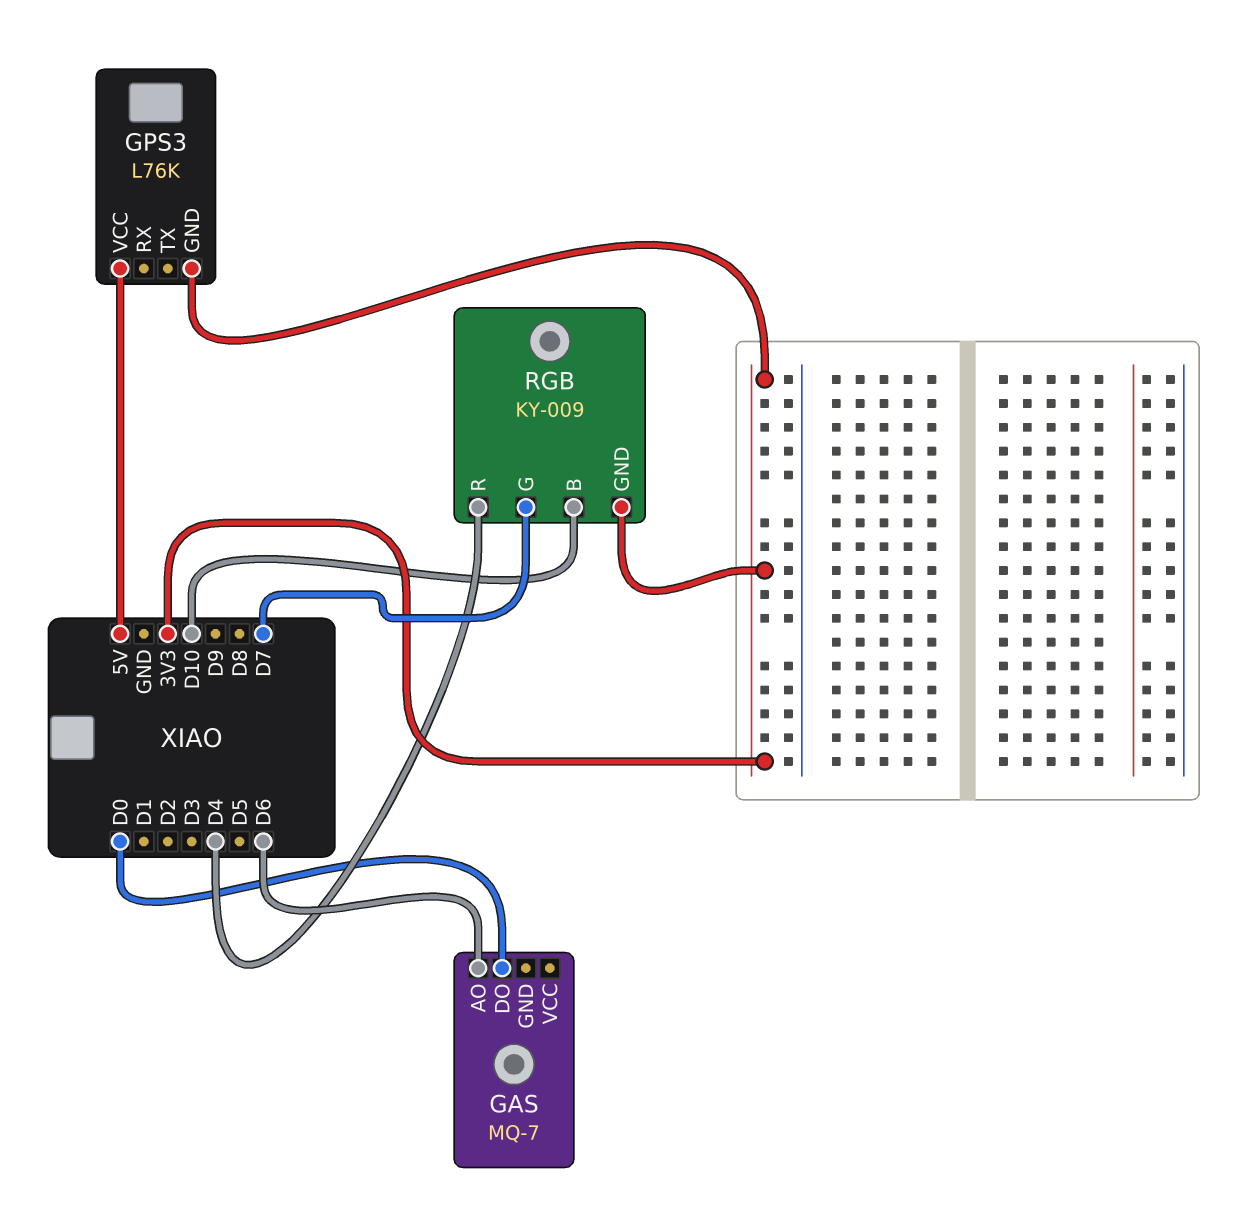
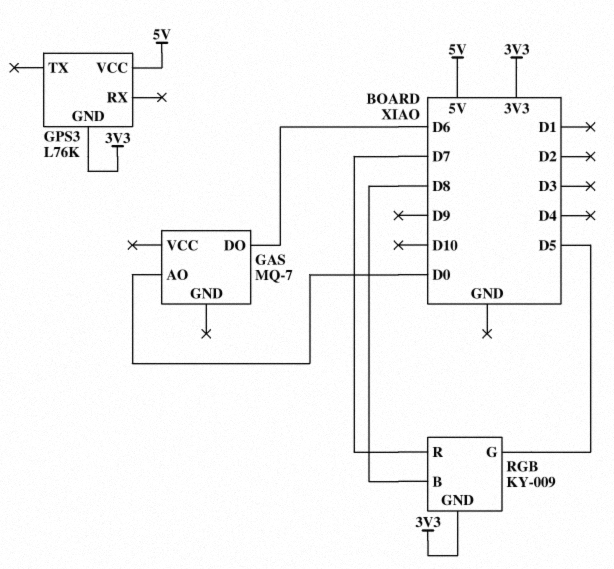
GAS pin AO: D6 -> D0
GAS pin DO: D0 -> D6
RGB pin B: D10 -> D8
RGB pin G: D7 -> D5
RGB pin R: D4 -> D7

